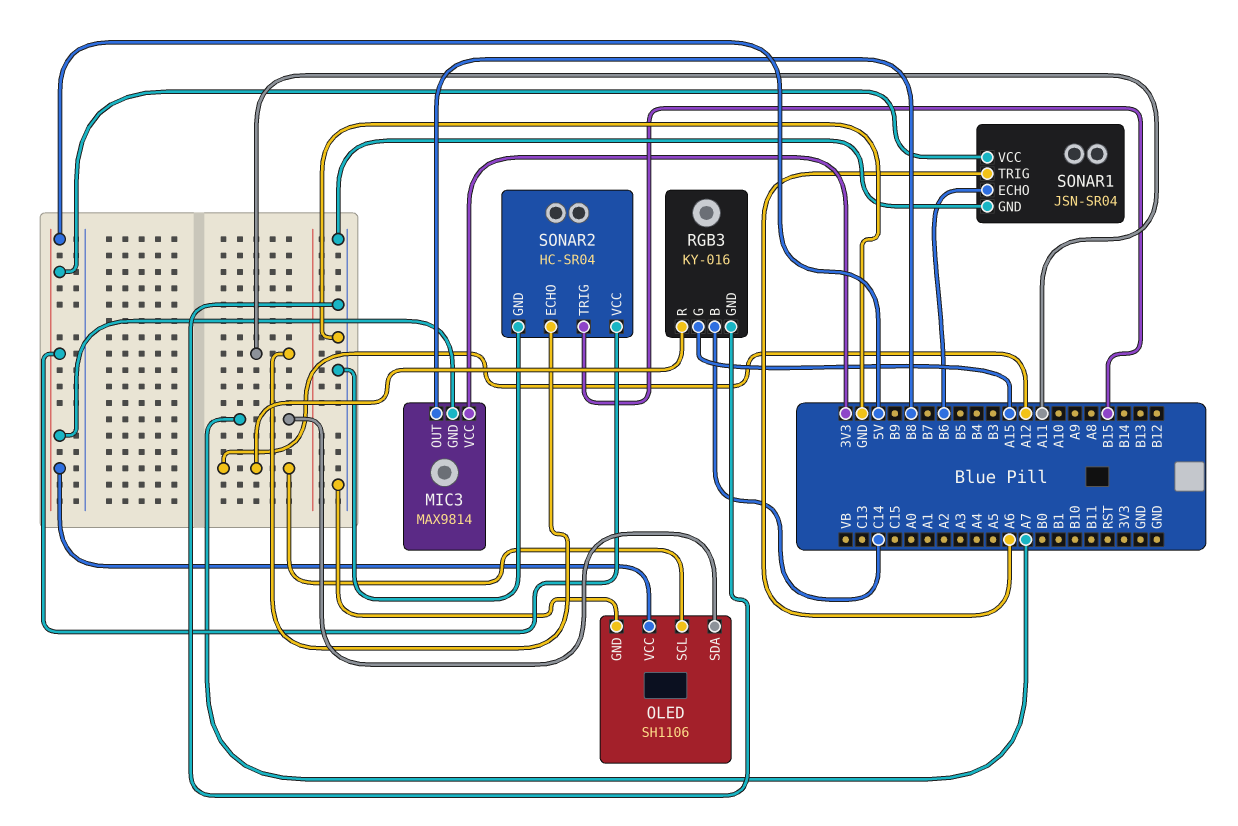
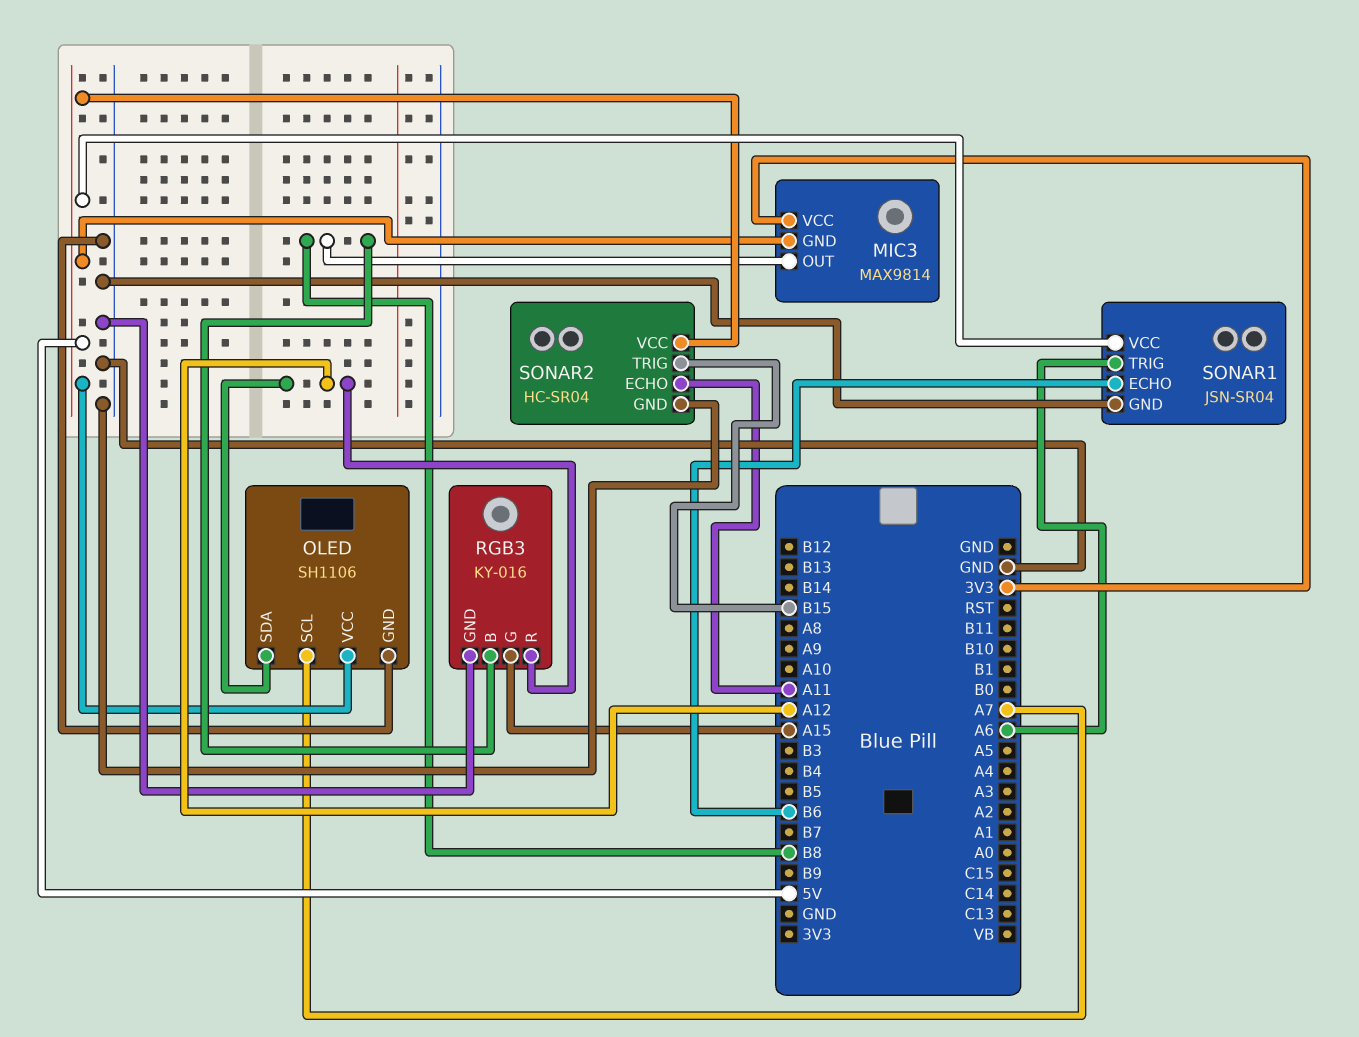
OLED pin SCL: A12 -> A7
OLED pin SDA: A7 -> A12
RGB3 pin B: C14 -> B8

